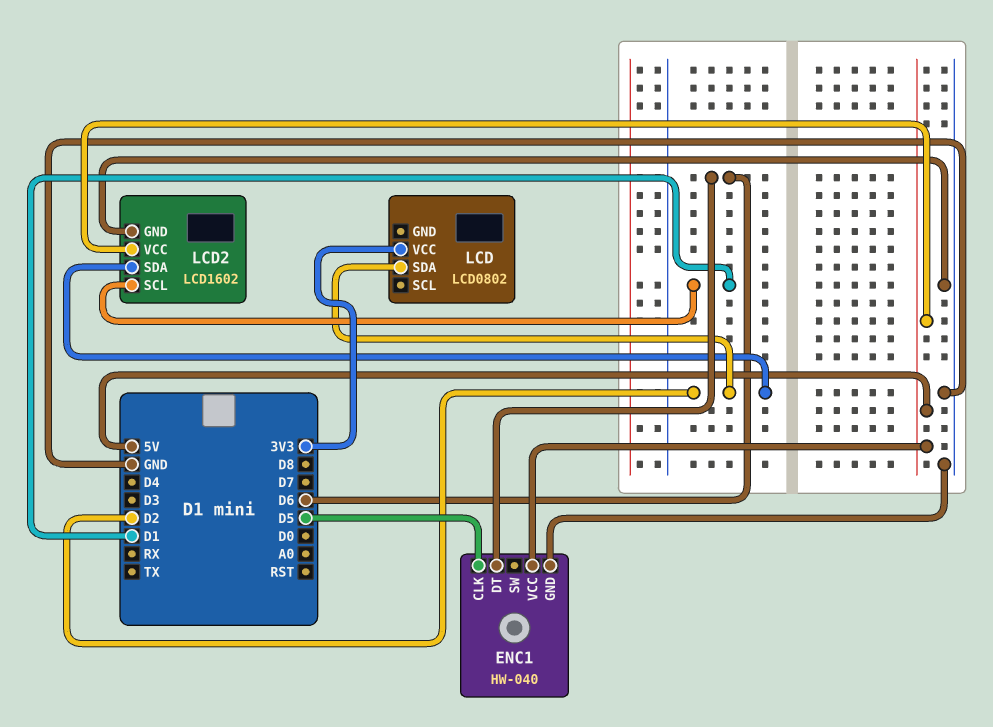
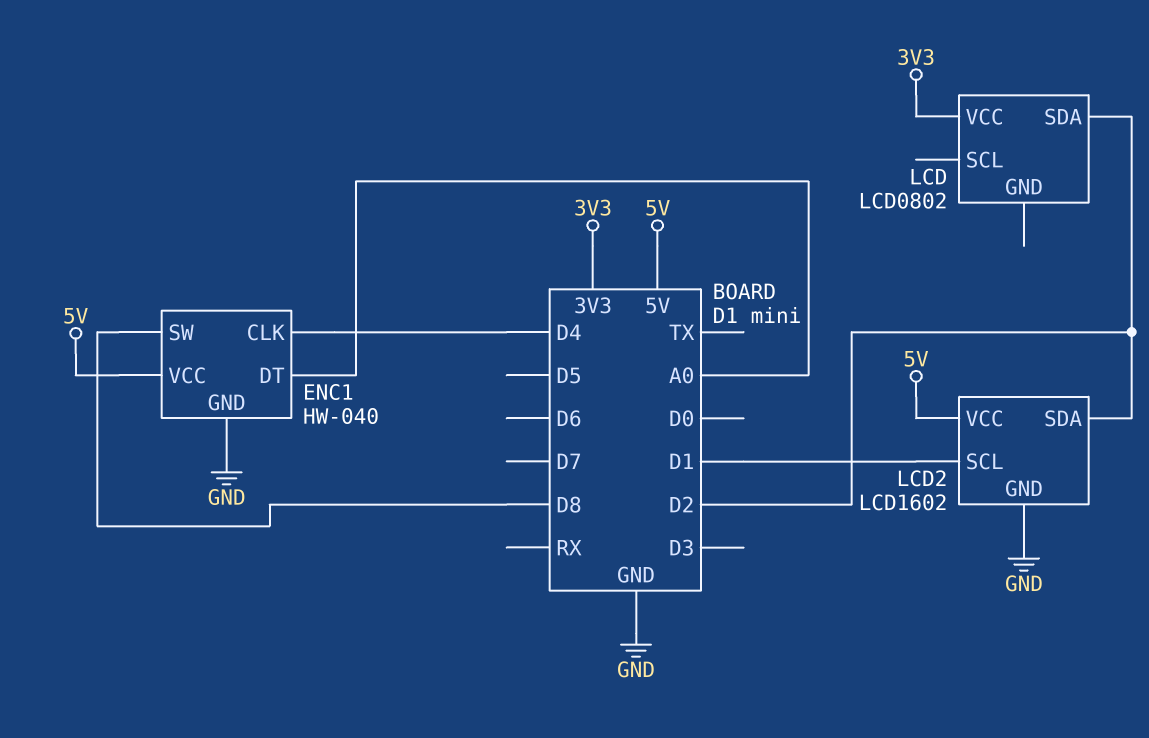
ENC1 pin CLK: D5 -> D4
ENC1 pin DT: D6 -> A0
ENC1 pin SW: none -> D8

